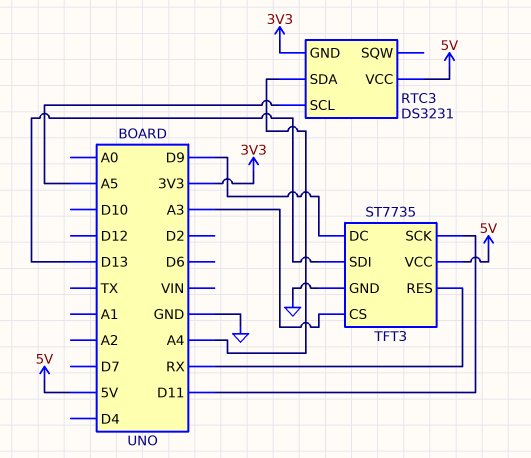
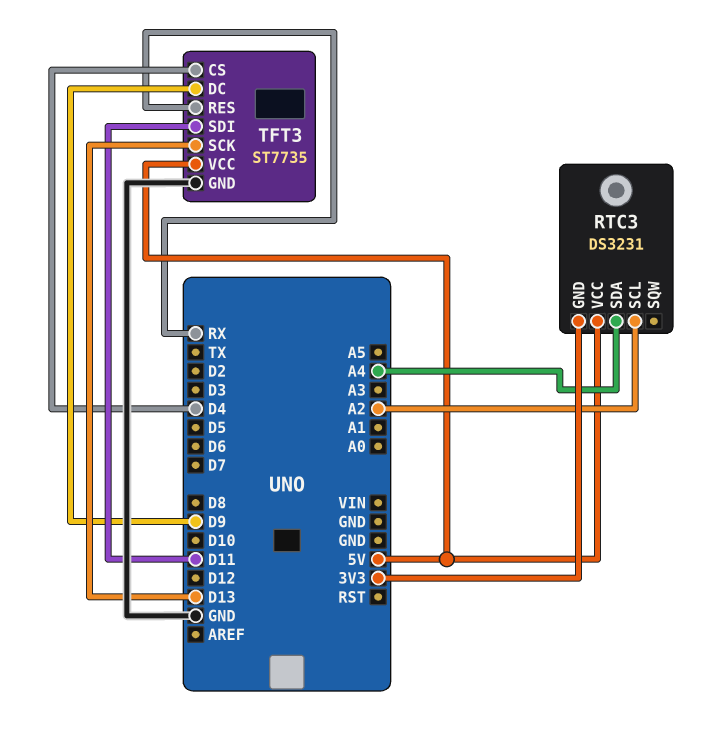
RTC3 pin SCL: A5 -> A2
TFT3 pin CS: A3 -> D4
TFT3 pin SCK: D11 -> D13
TFT3 pin SDI: D13 -> D11

